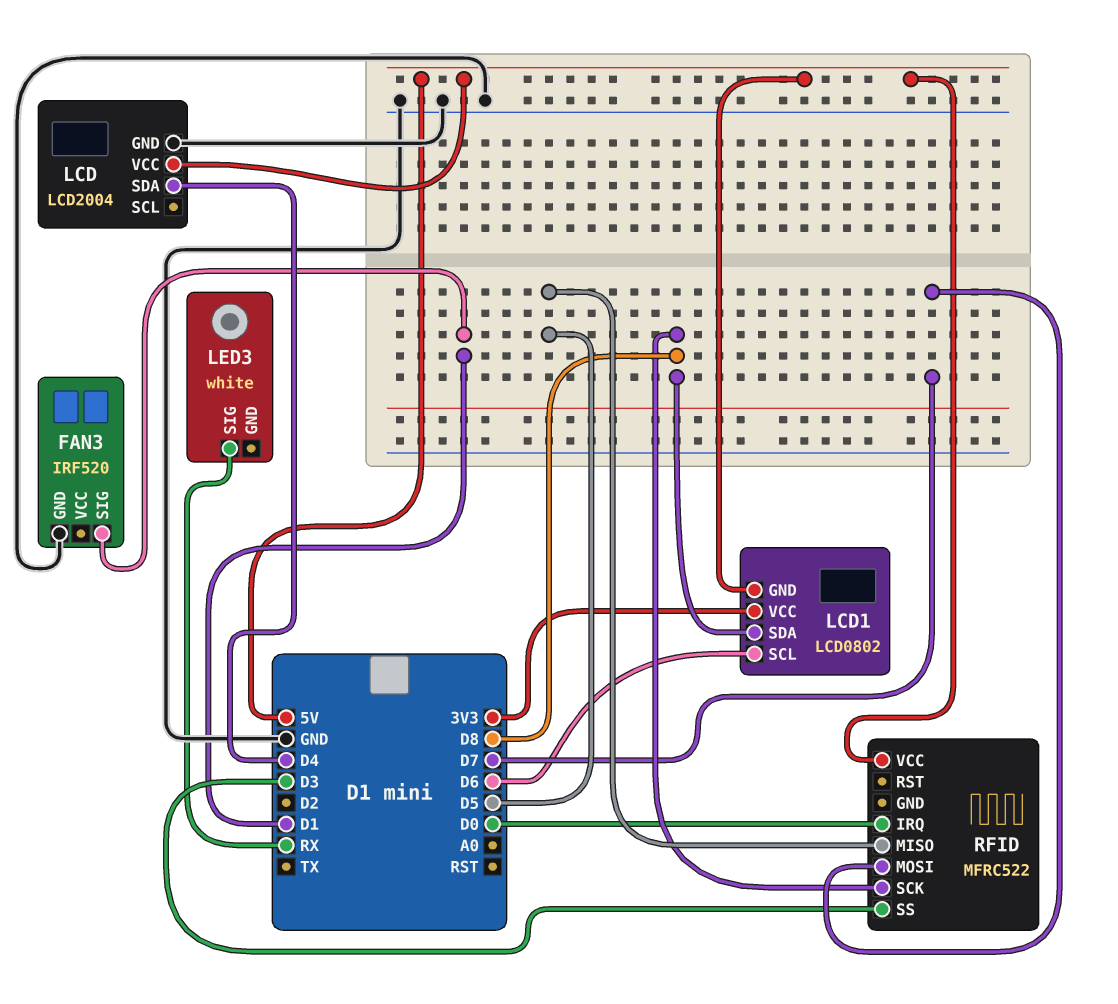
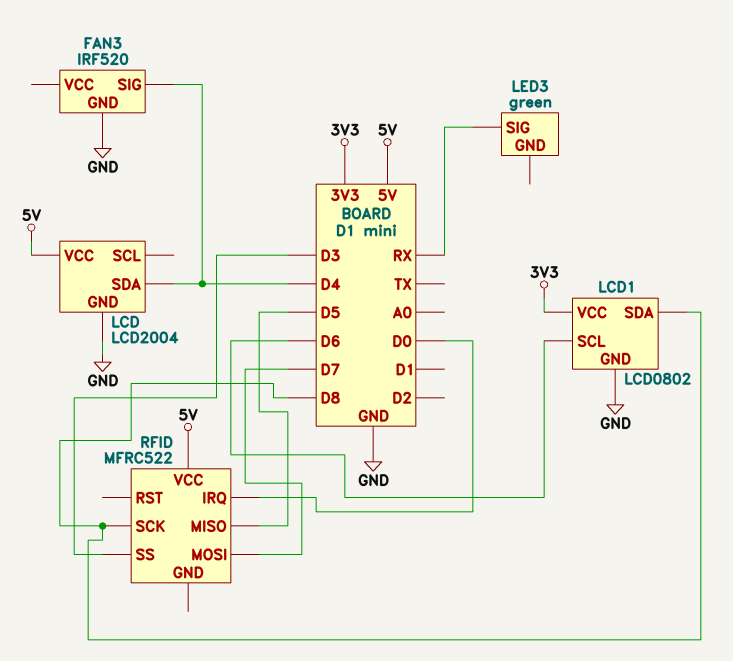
FAN3 pin SIG: D1 -> D4
LCD1 pin GND: 5V -> GND
LED3: white -> green

